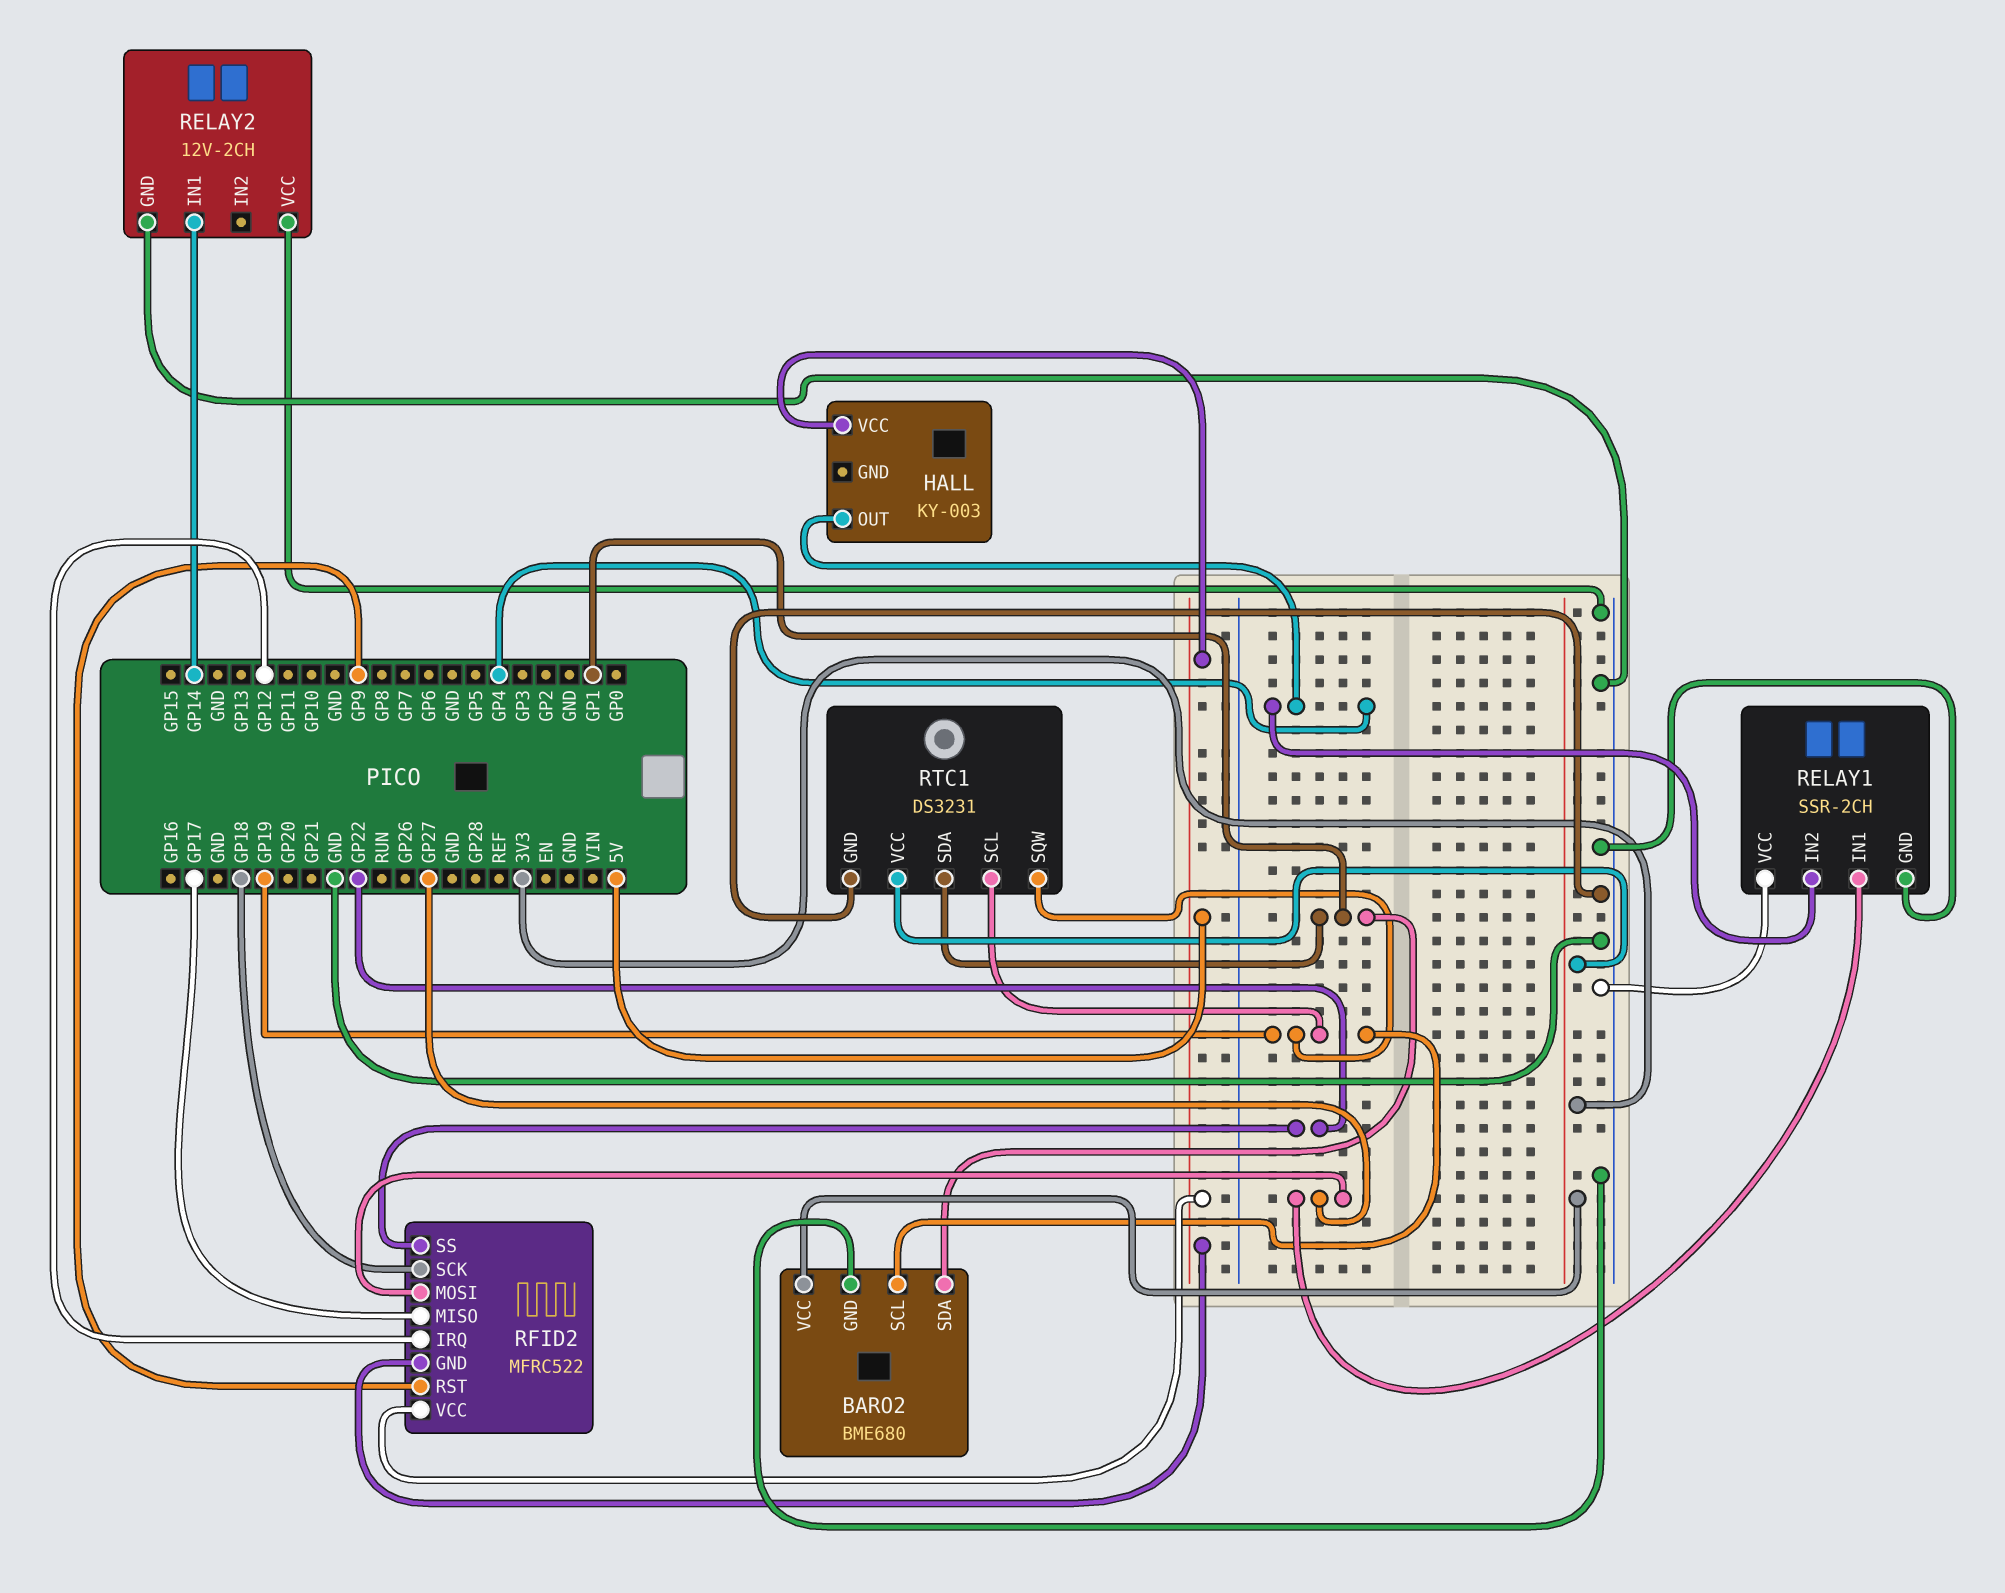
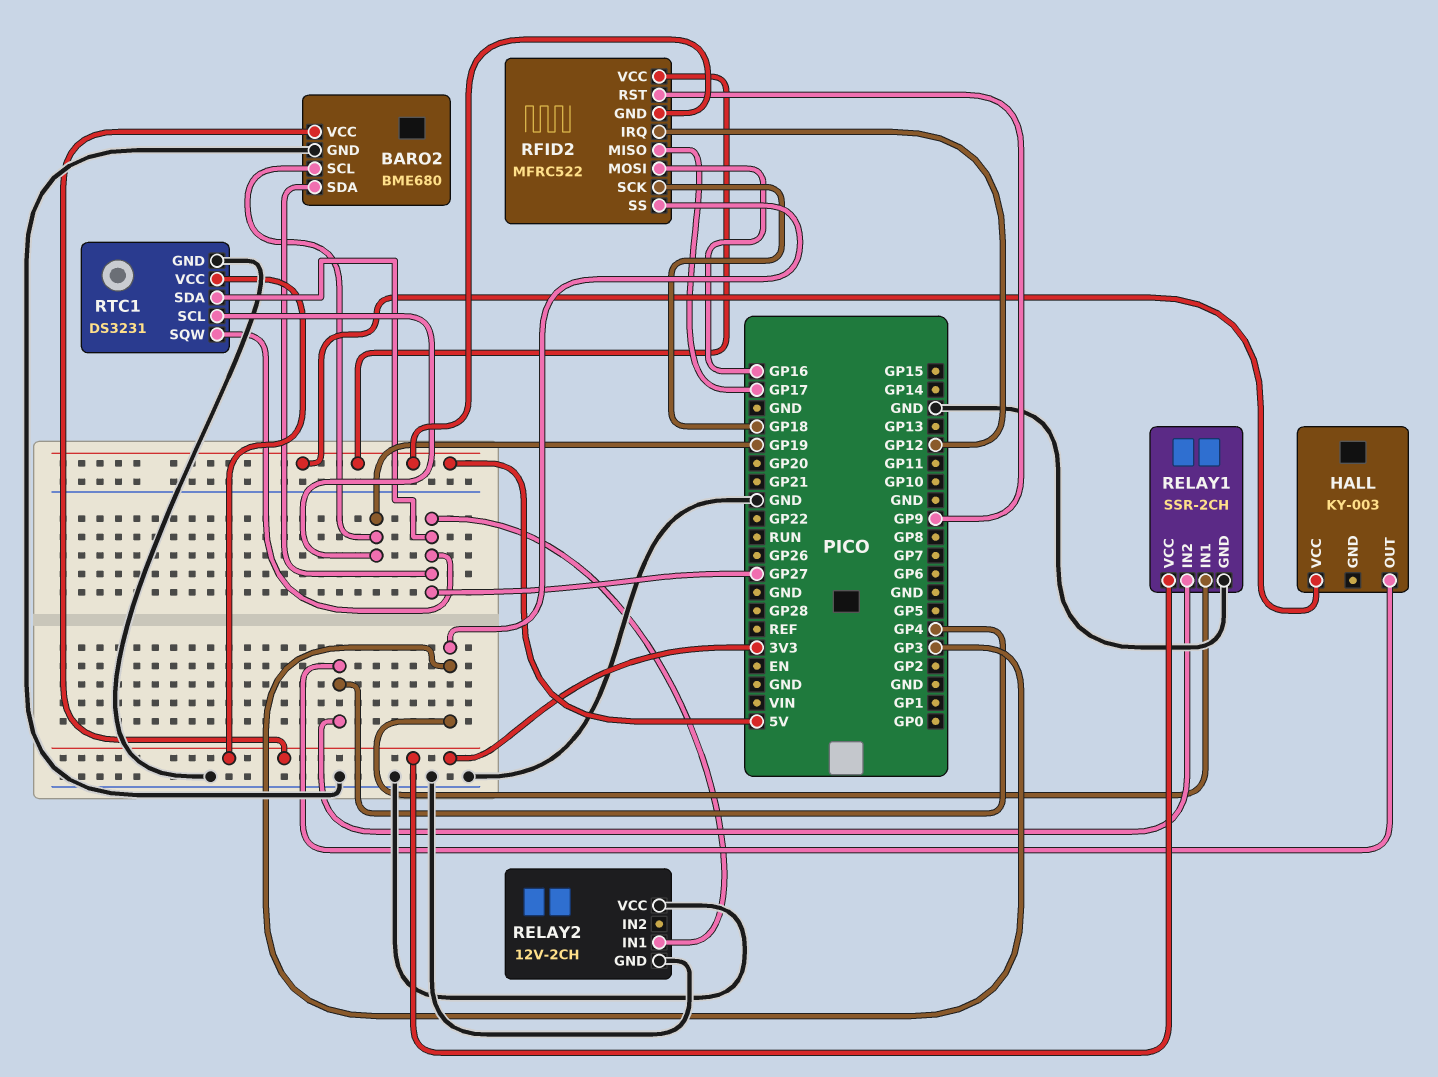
BARO2 pin SDA: GP1 -> GP27
RELAY1 pin IN1: GP27 -> GP3
RELAY1 pin VCC: GND -> 3V3
RELAY2 pin IN1: GP14 -> GP27
RFID2 pin MOSI: GP27 -> GP16
RFID2 pin SS: GP22 -> GP3
RTC1 pin SDA: GP1 -> GP27
RTC1 pin SQW: GP19 -> GP27

